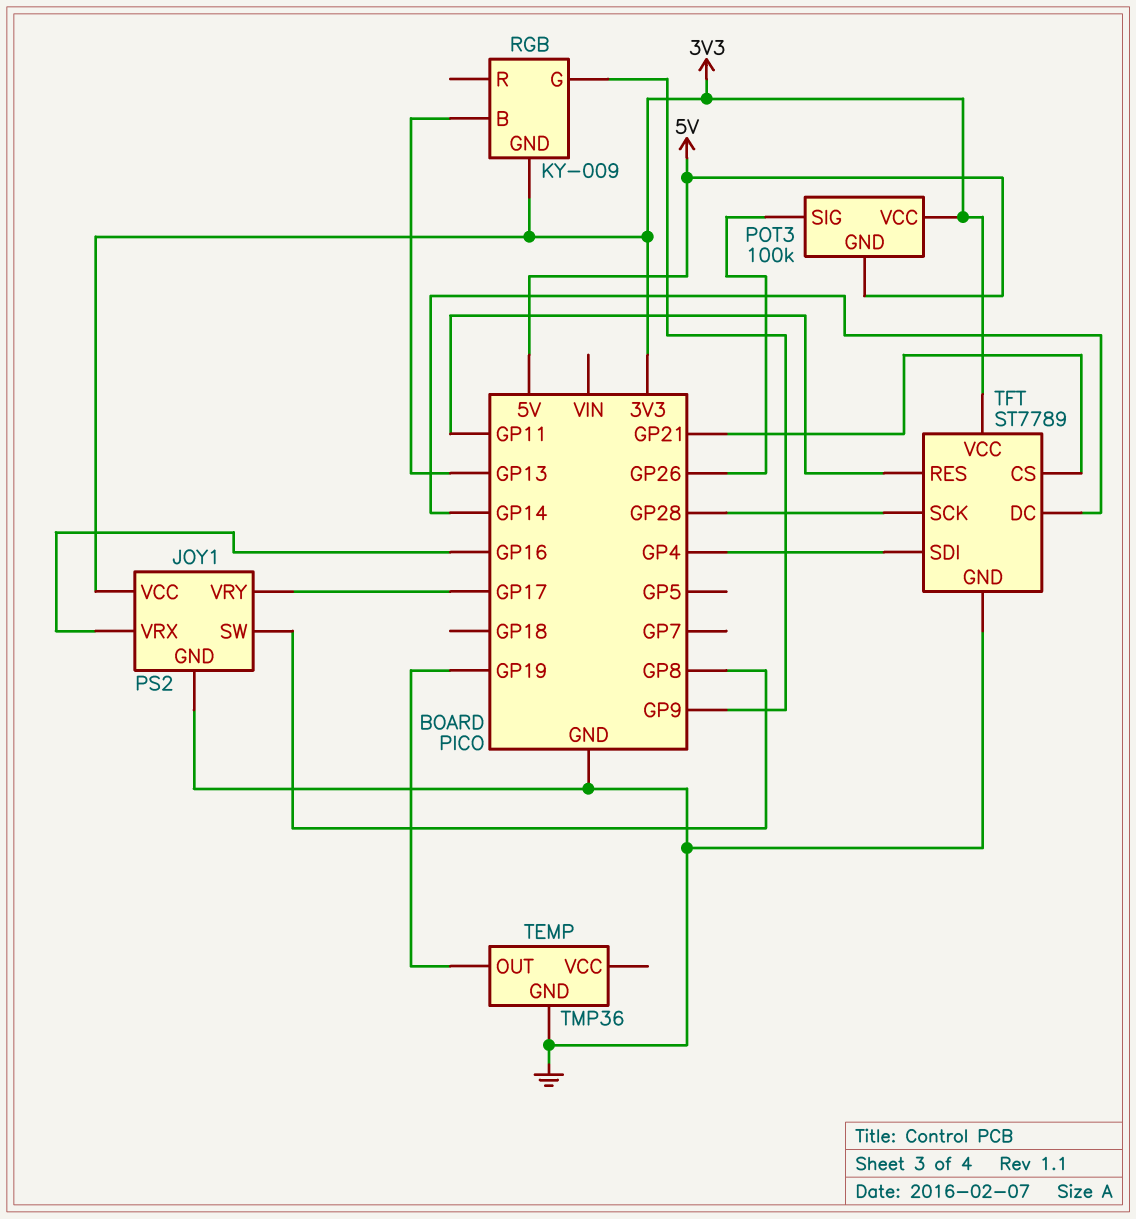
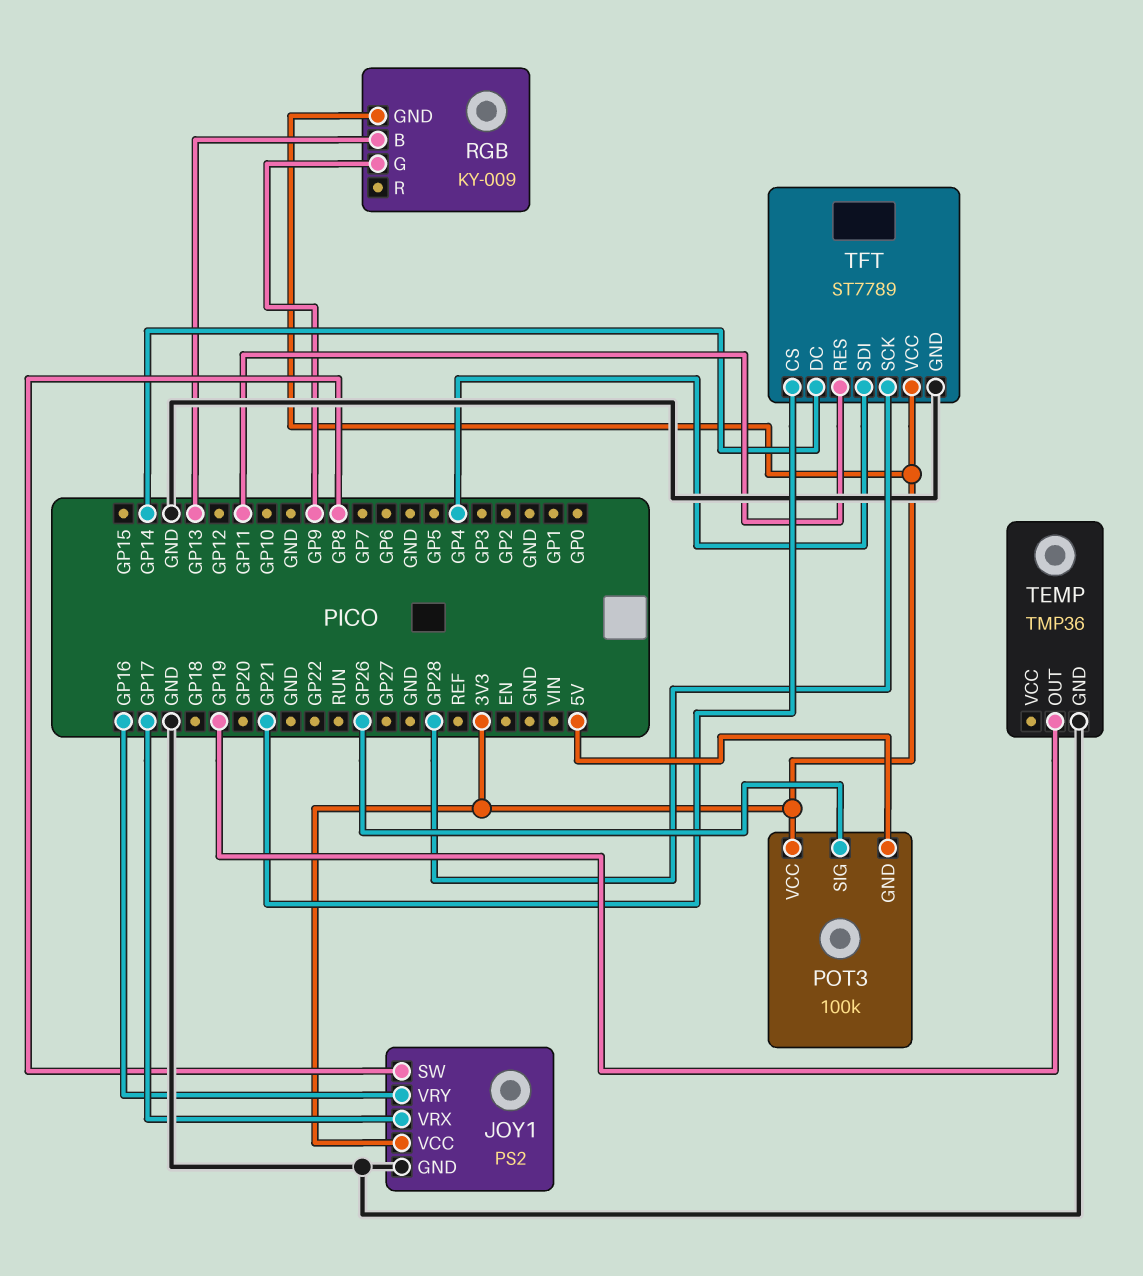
JOY1 pin VRX: GP16 -> GP17
JOY1 pin VRY: GP17 -> GP16

